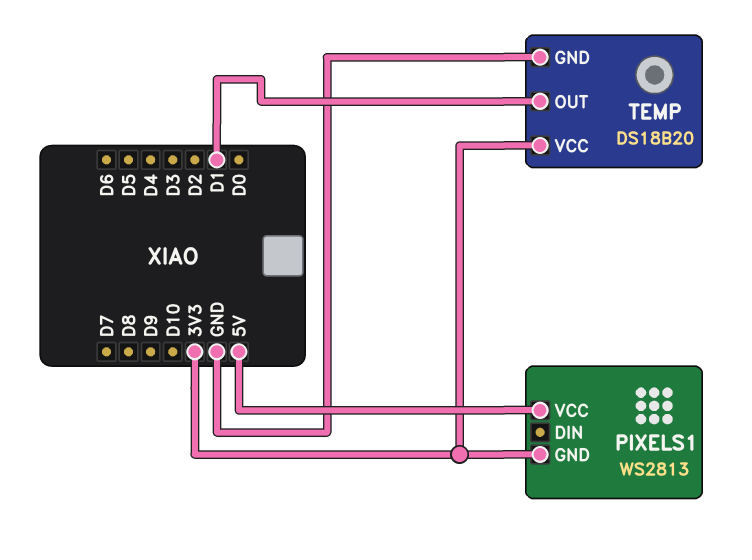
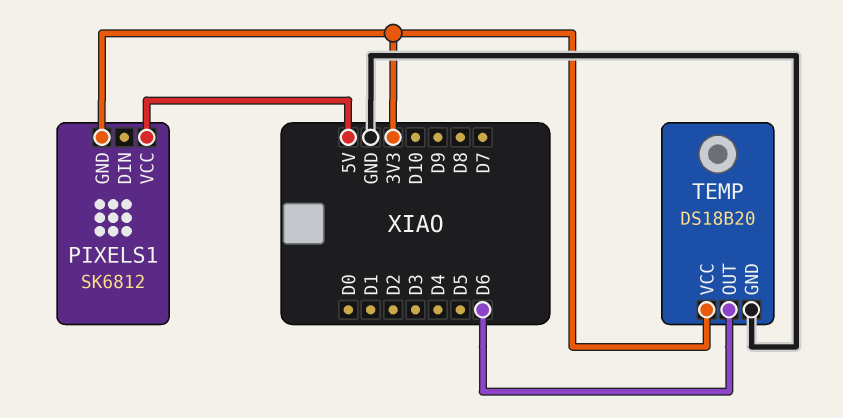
PIXELS1: WS2813 -> SK6812
TEMP pin OUT: D1 -> D6

